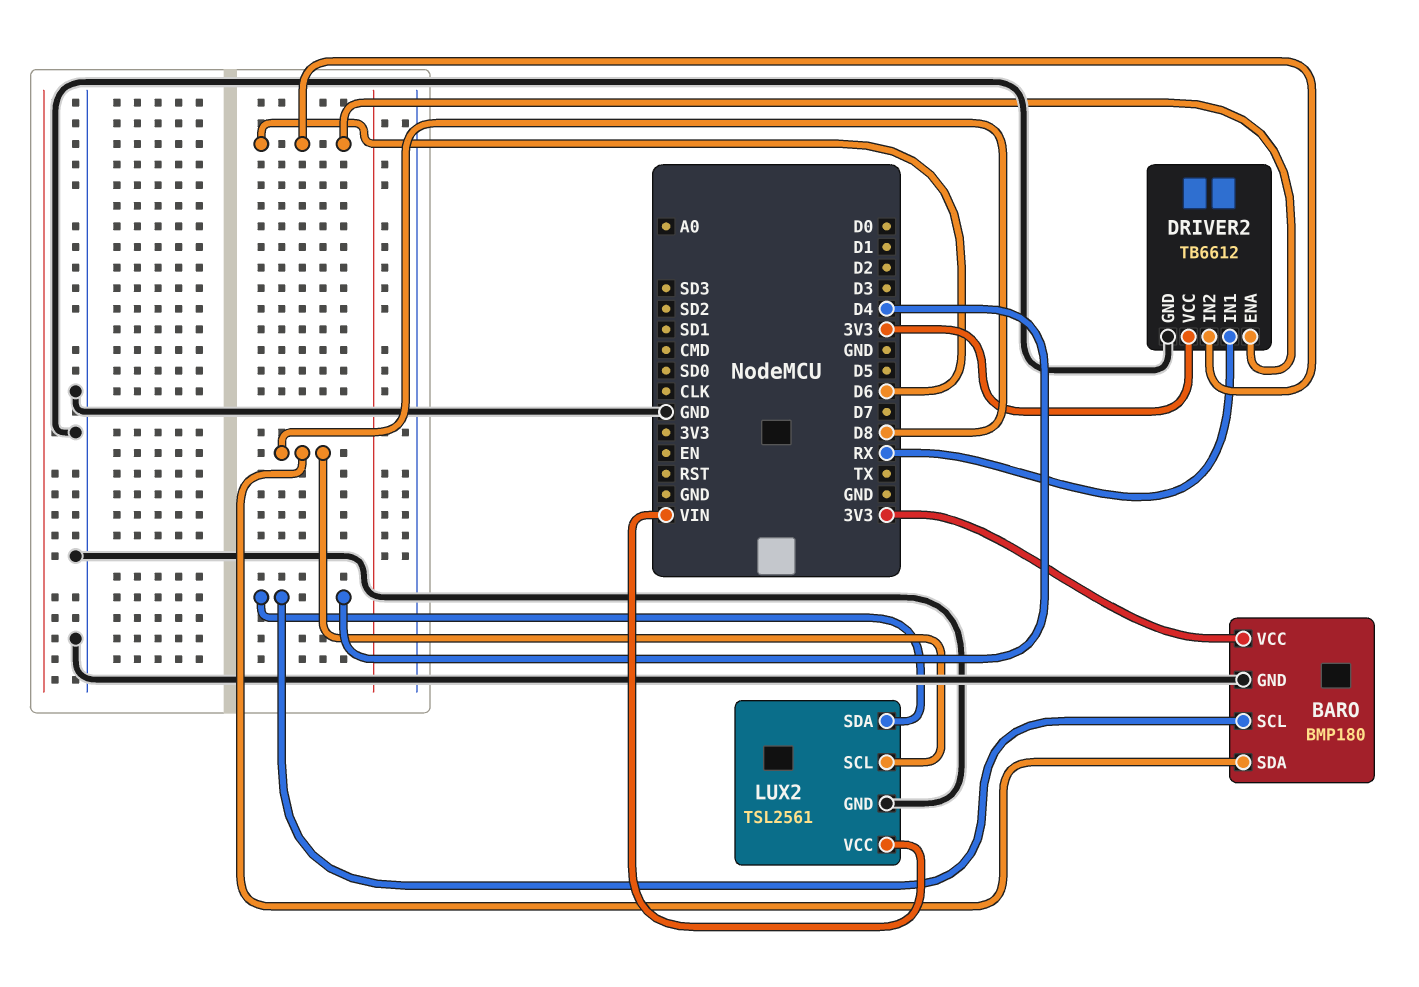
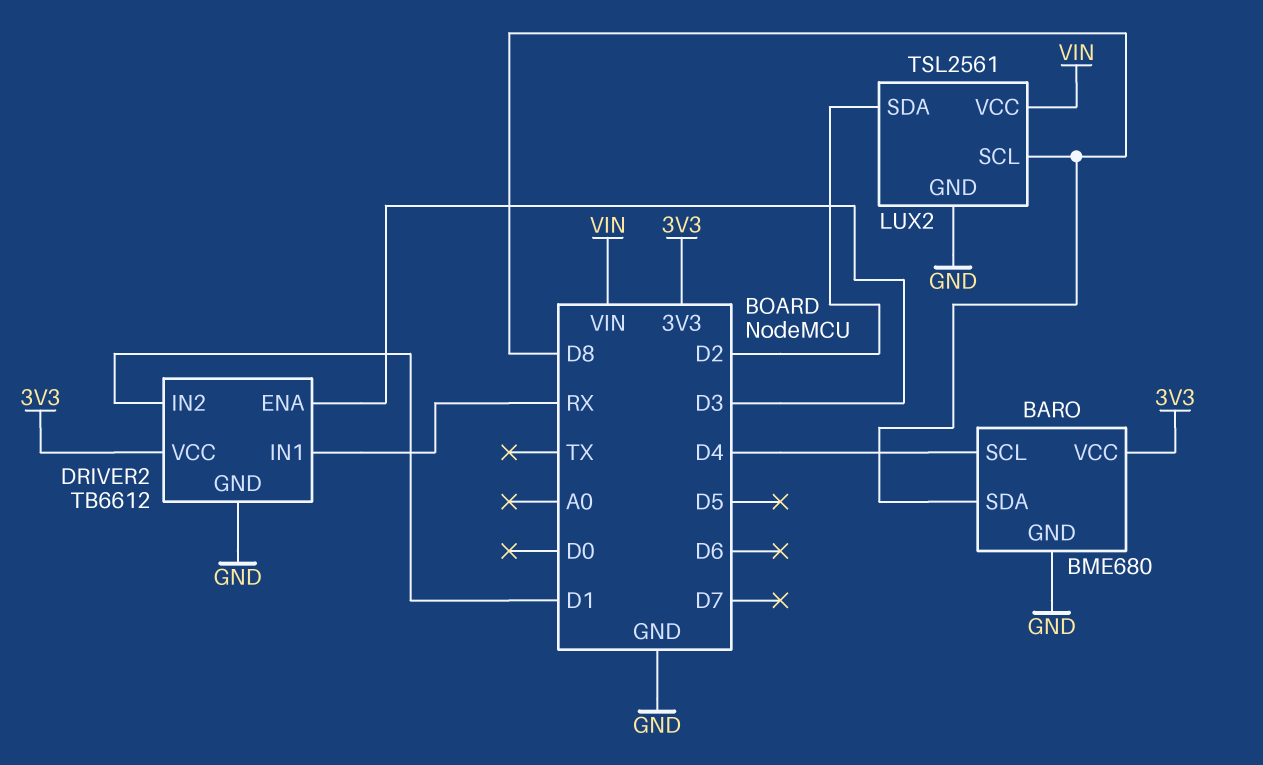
BARO: BMP180 -> BME680
DRIVER2 pin ENA: D6 -> D3
DRIVER2 pin IN2: D6 -> D1
LUX2 pin SDA: D4 -> D2

